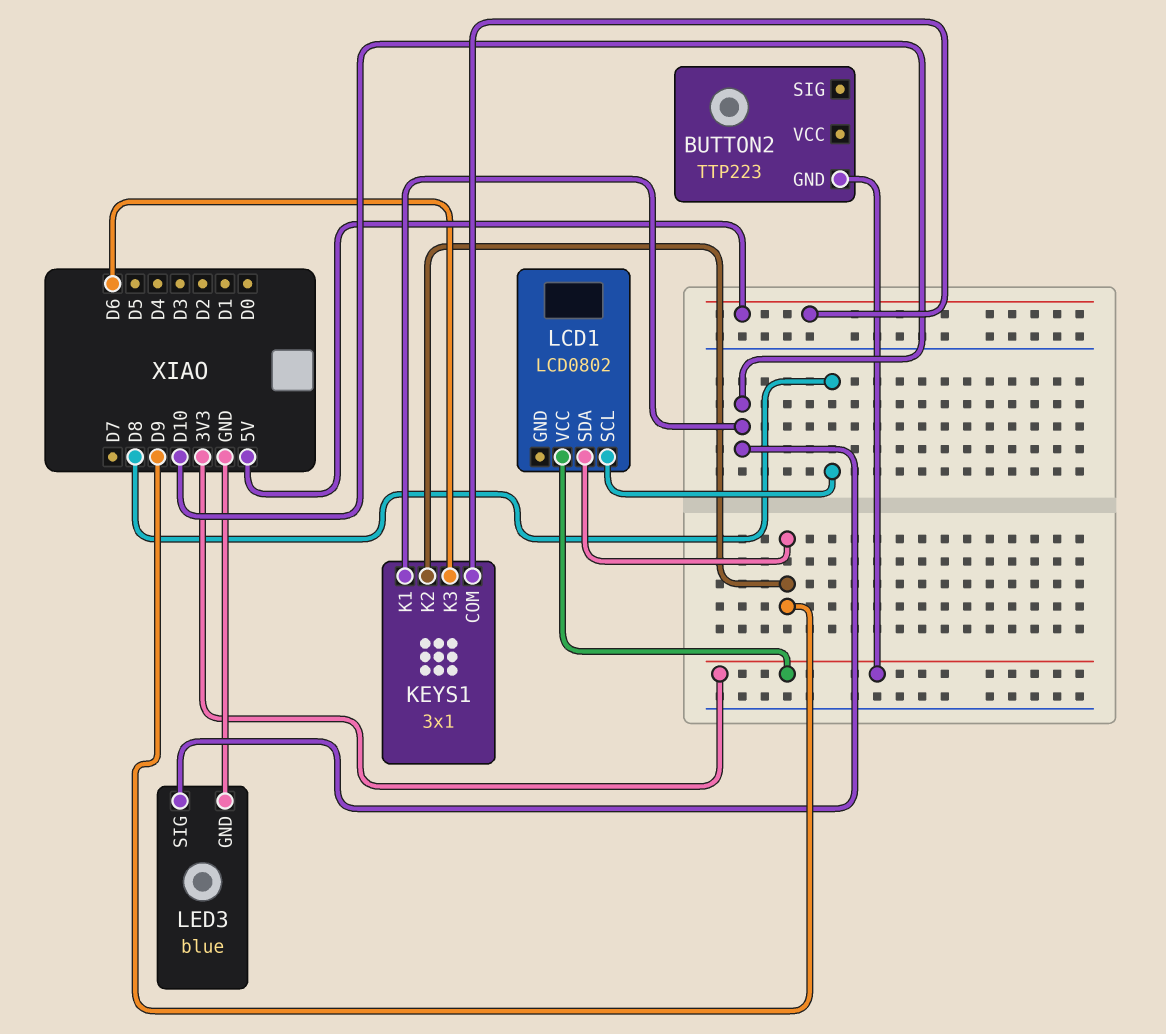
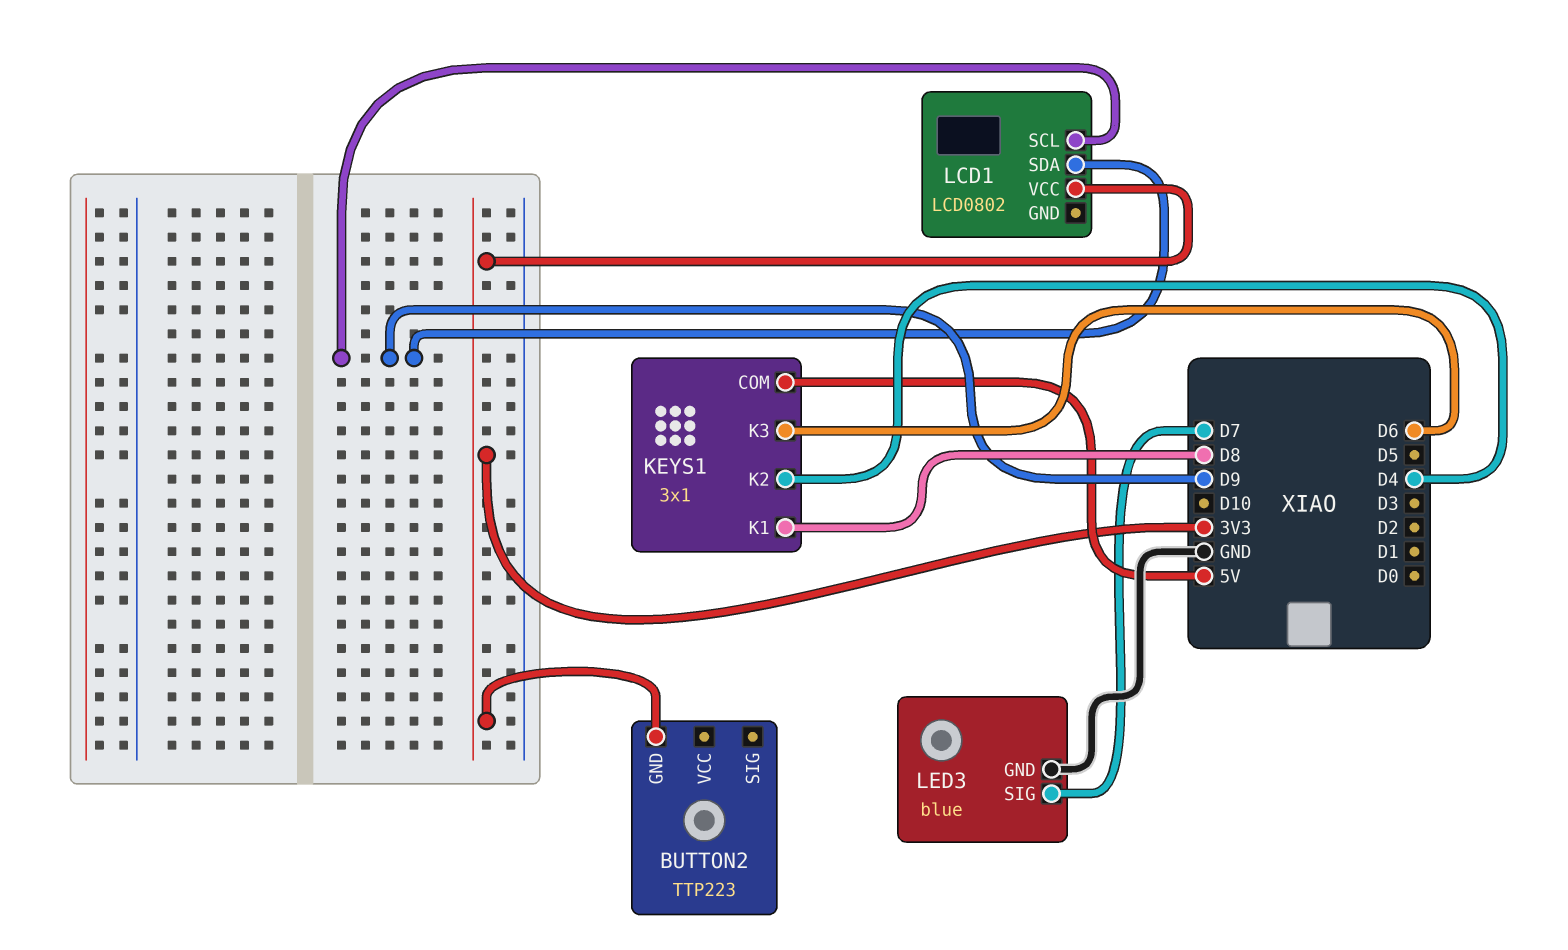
KEYS1 pin K1: D10 -> D8
KEYS1 pin K2: D9 -> D4
LCD1 pin SCL: D8 -> D9
LED3 pin SIG: D10 -> D7

